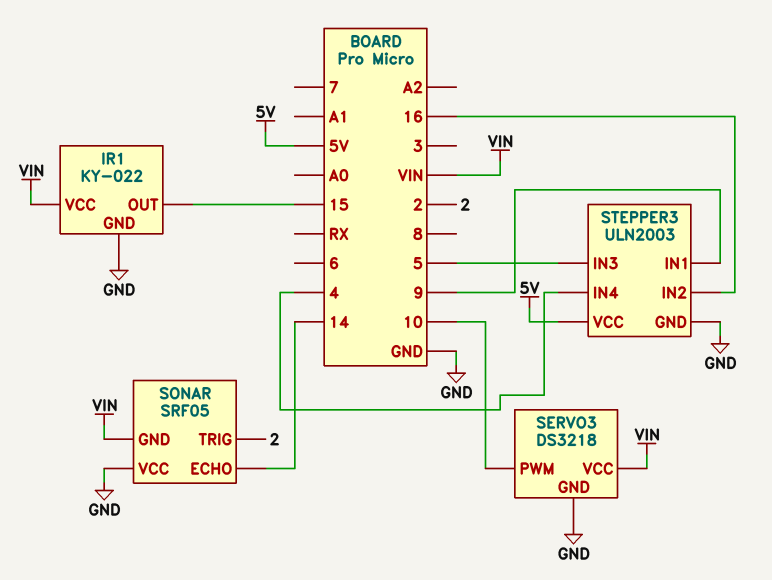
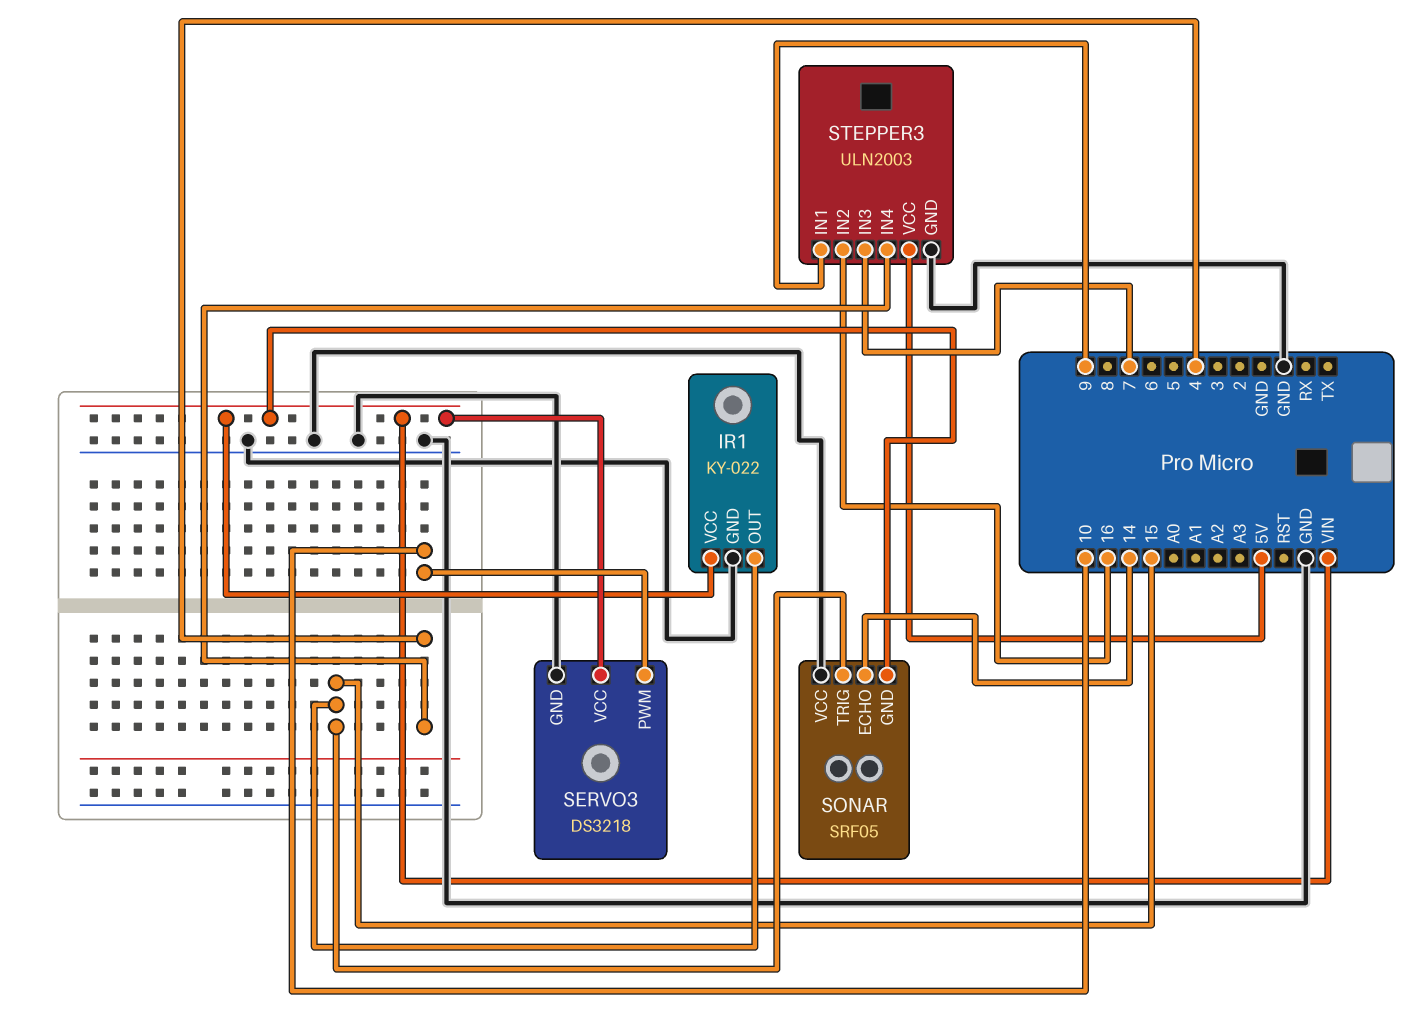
SONAR pin TRIG: 2 -> 15
STEPPER3 pin IN3: 5 -> 7

